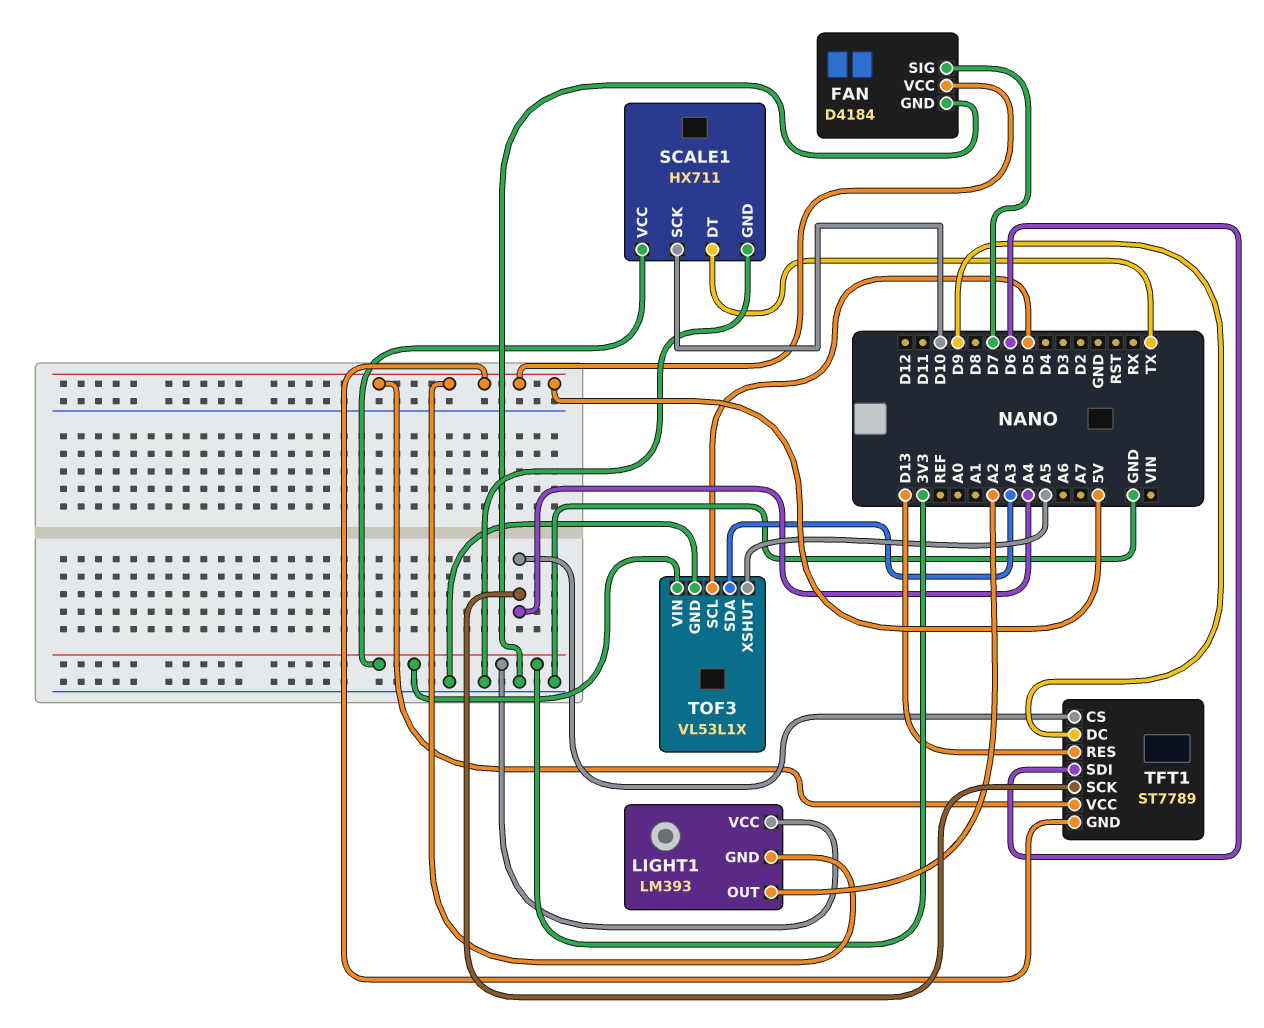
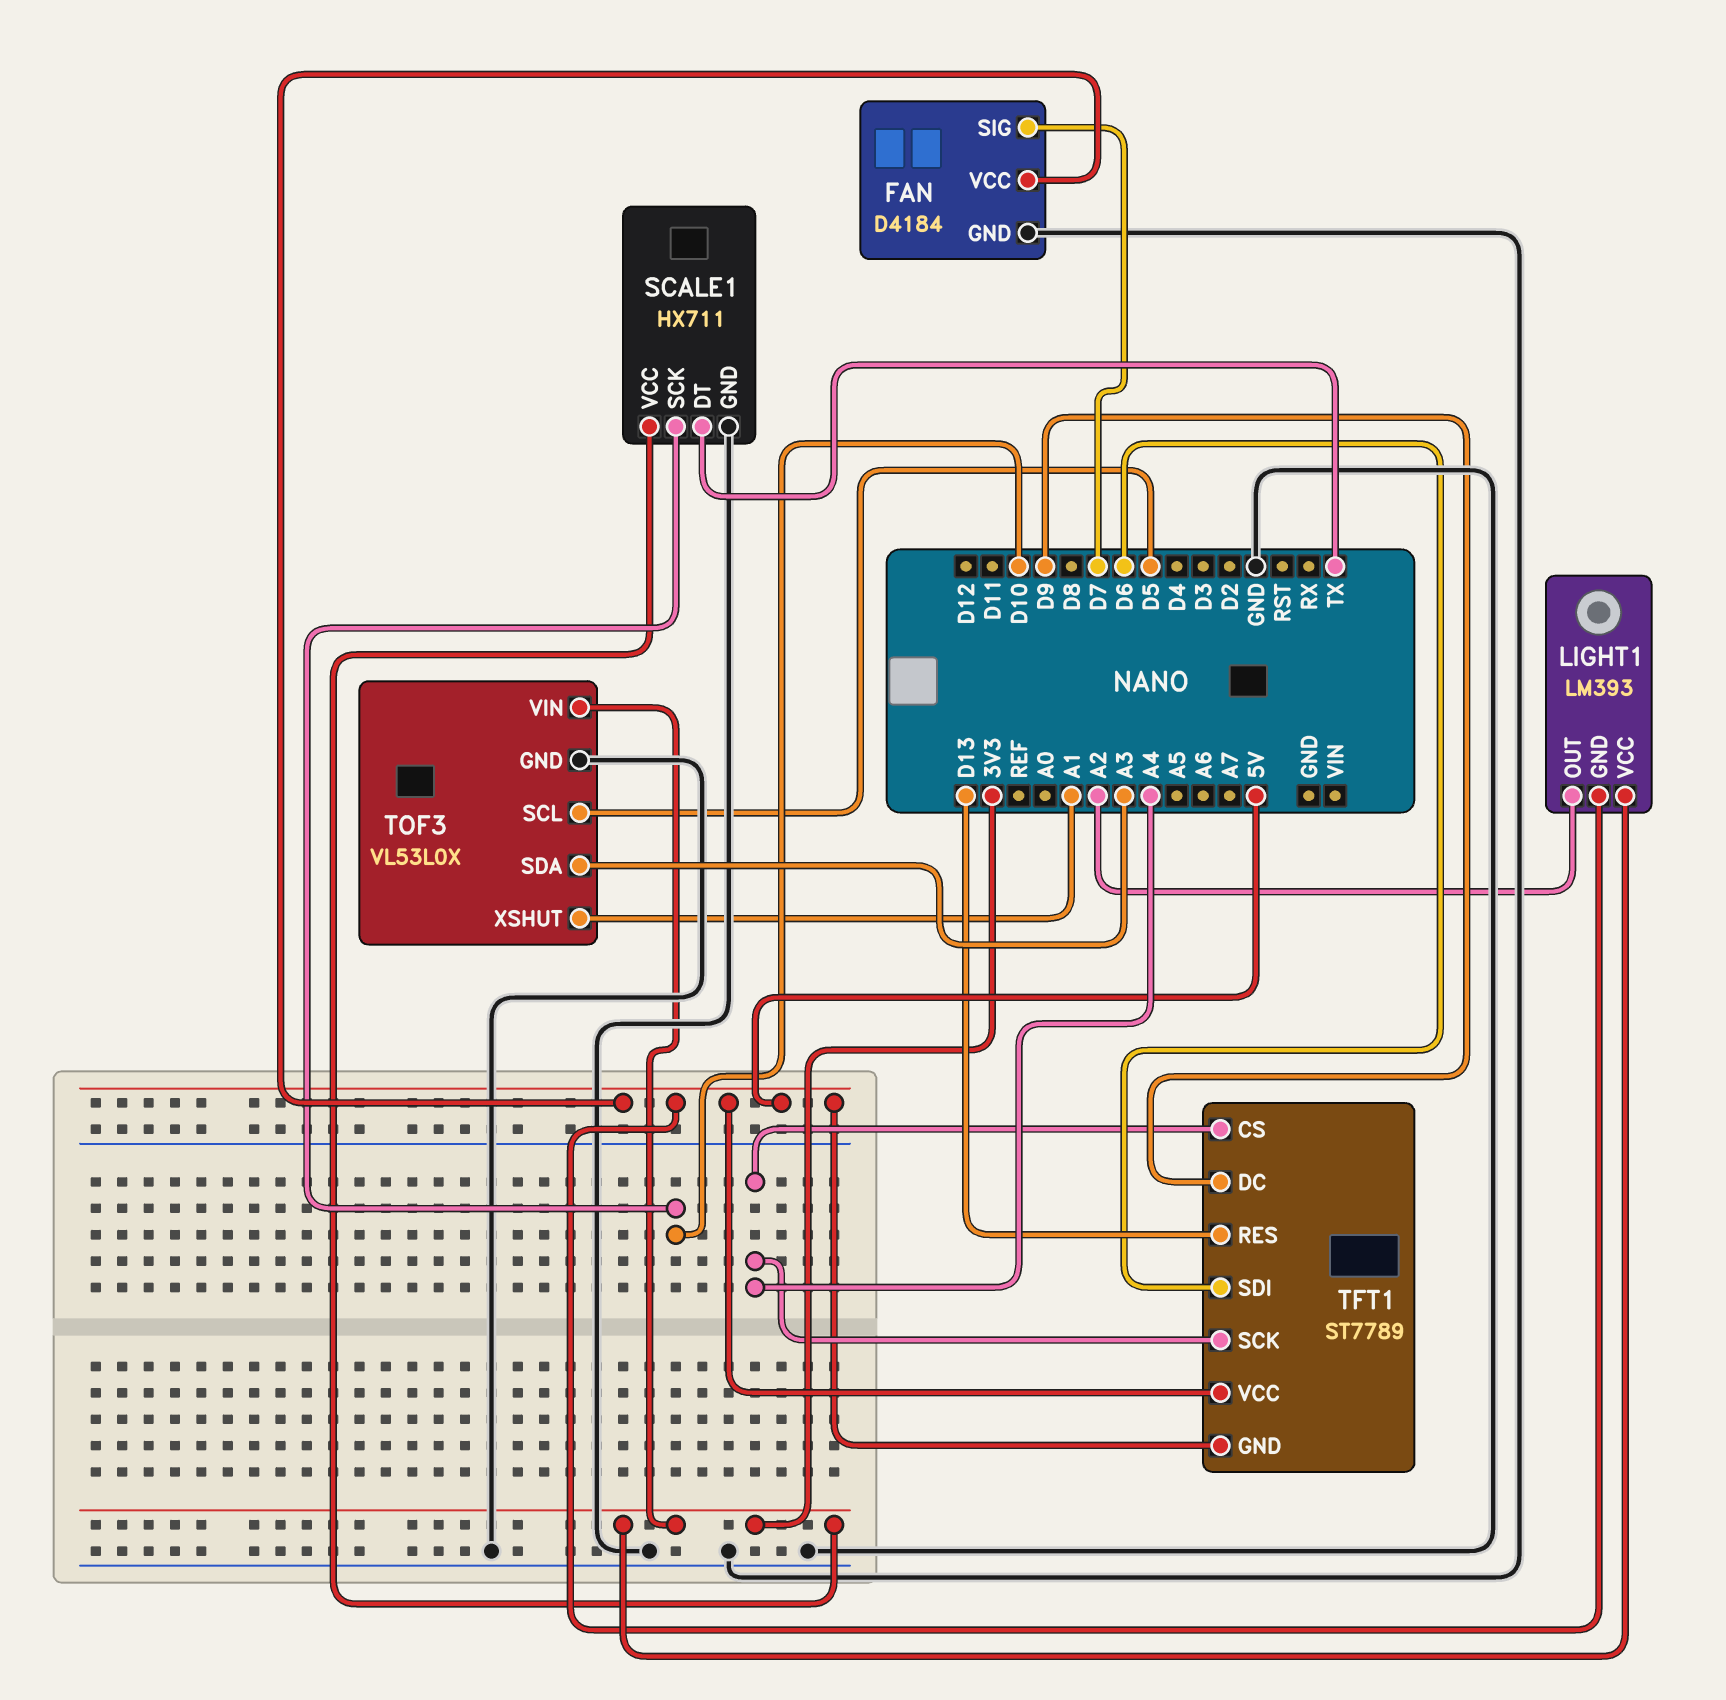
TOF3: VL53L1X -> VL53L0X
TOF3 pin XSHUT: A5 -> A1

